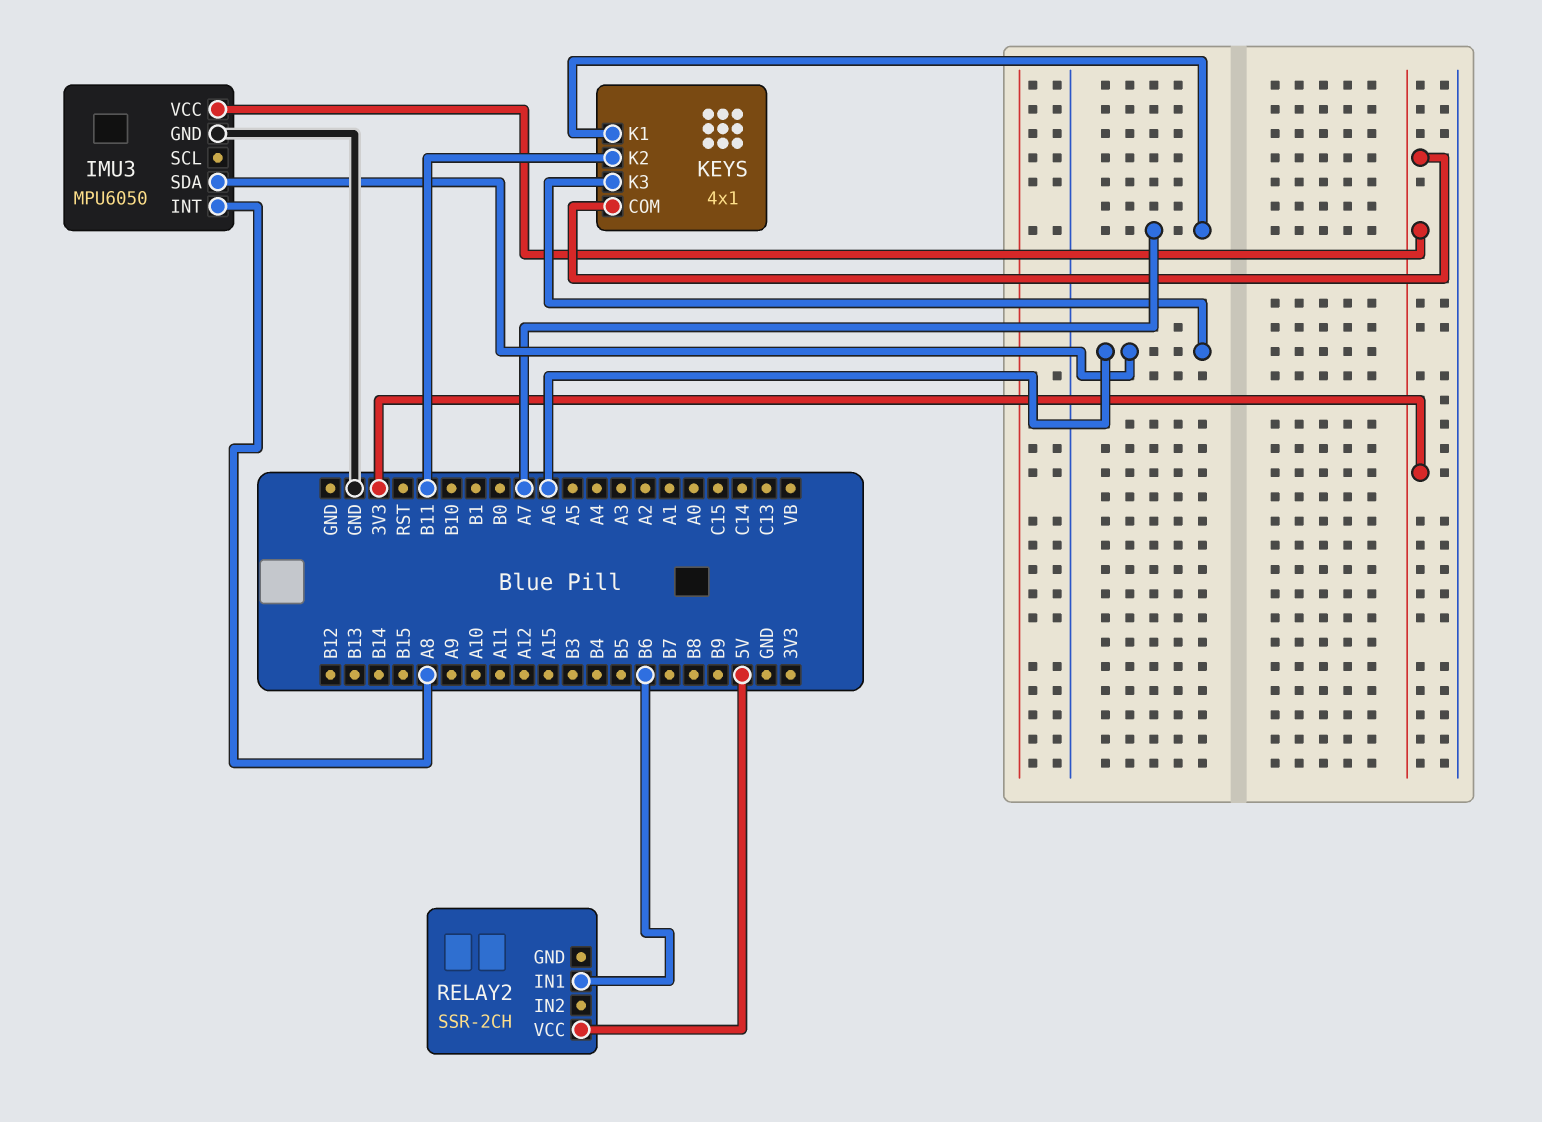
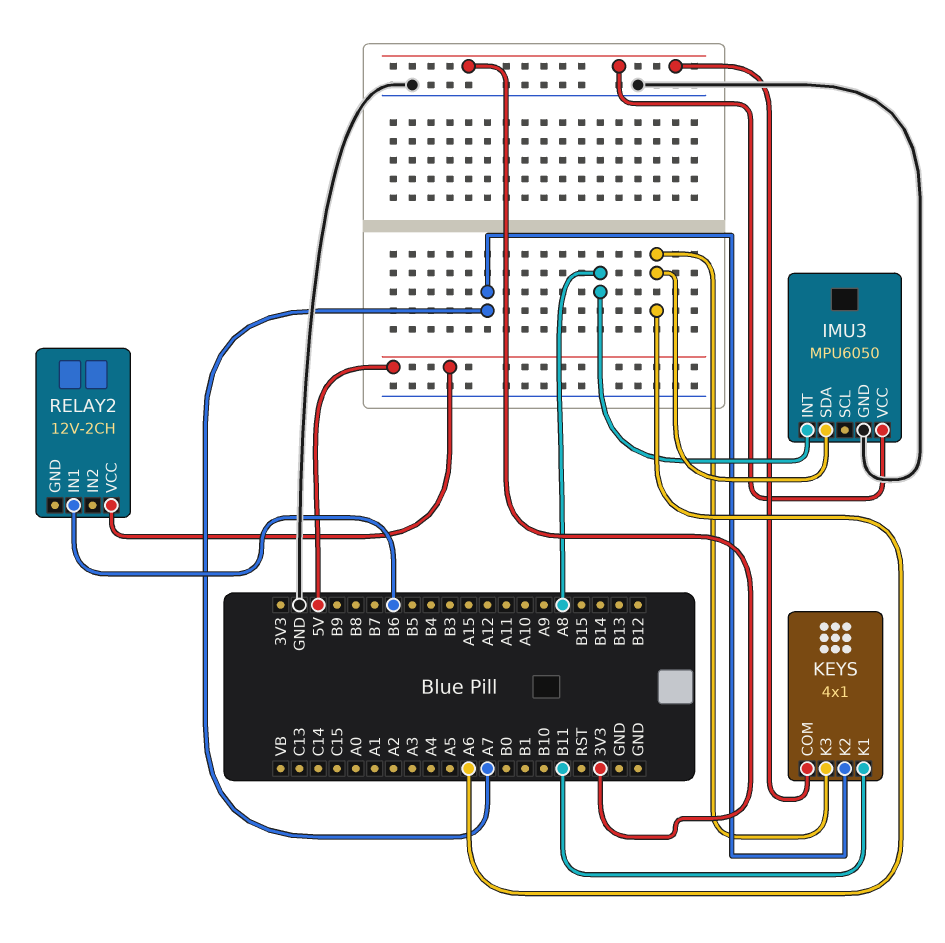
KEYS pin K1: A7 -> B11
KEYS pin K2: B11 -> A7
RELAY2: SSR-2CH -> 12V-2CH

